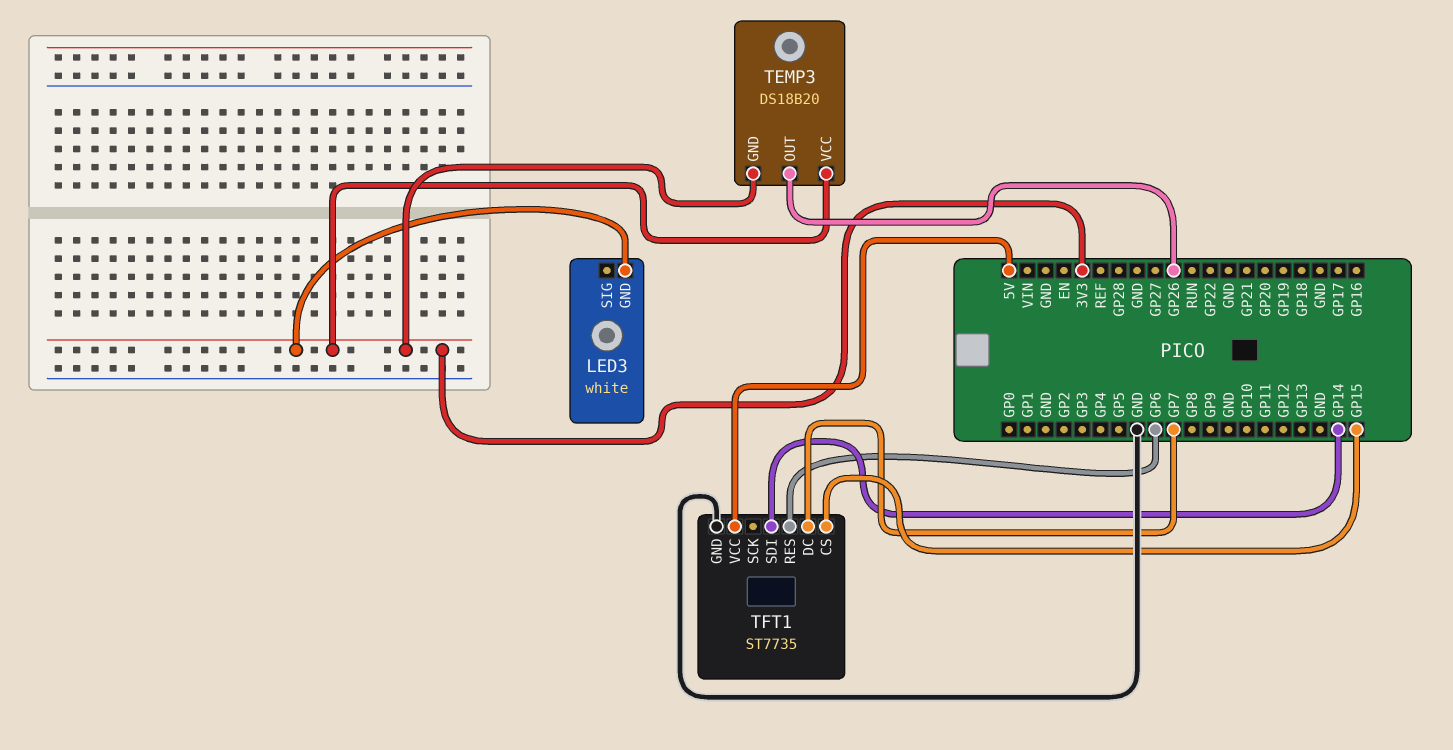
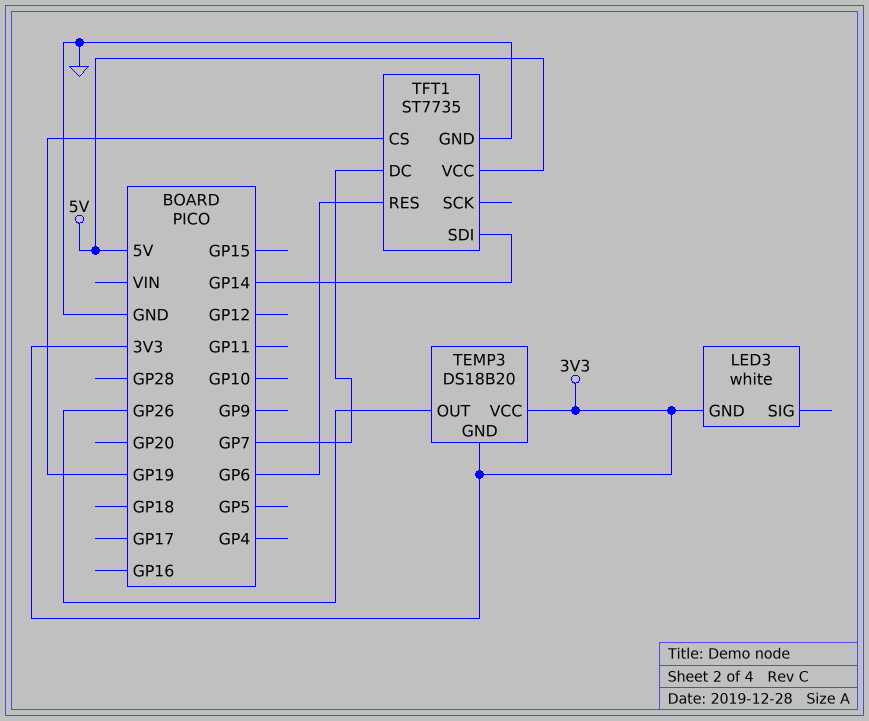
TFT1 pin CS: GP15 -> GP19

